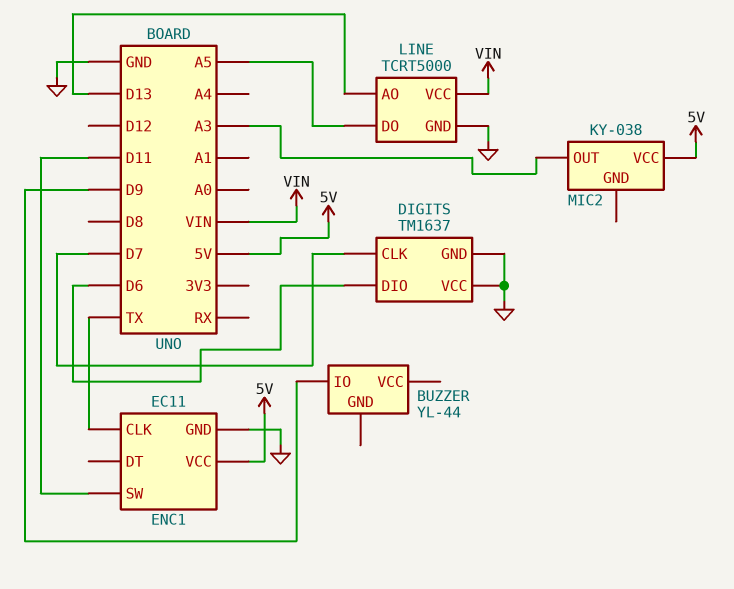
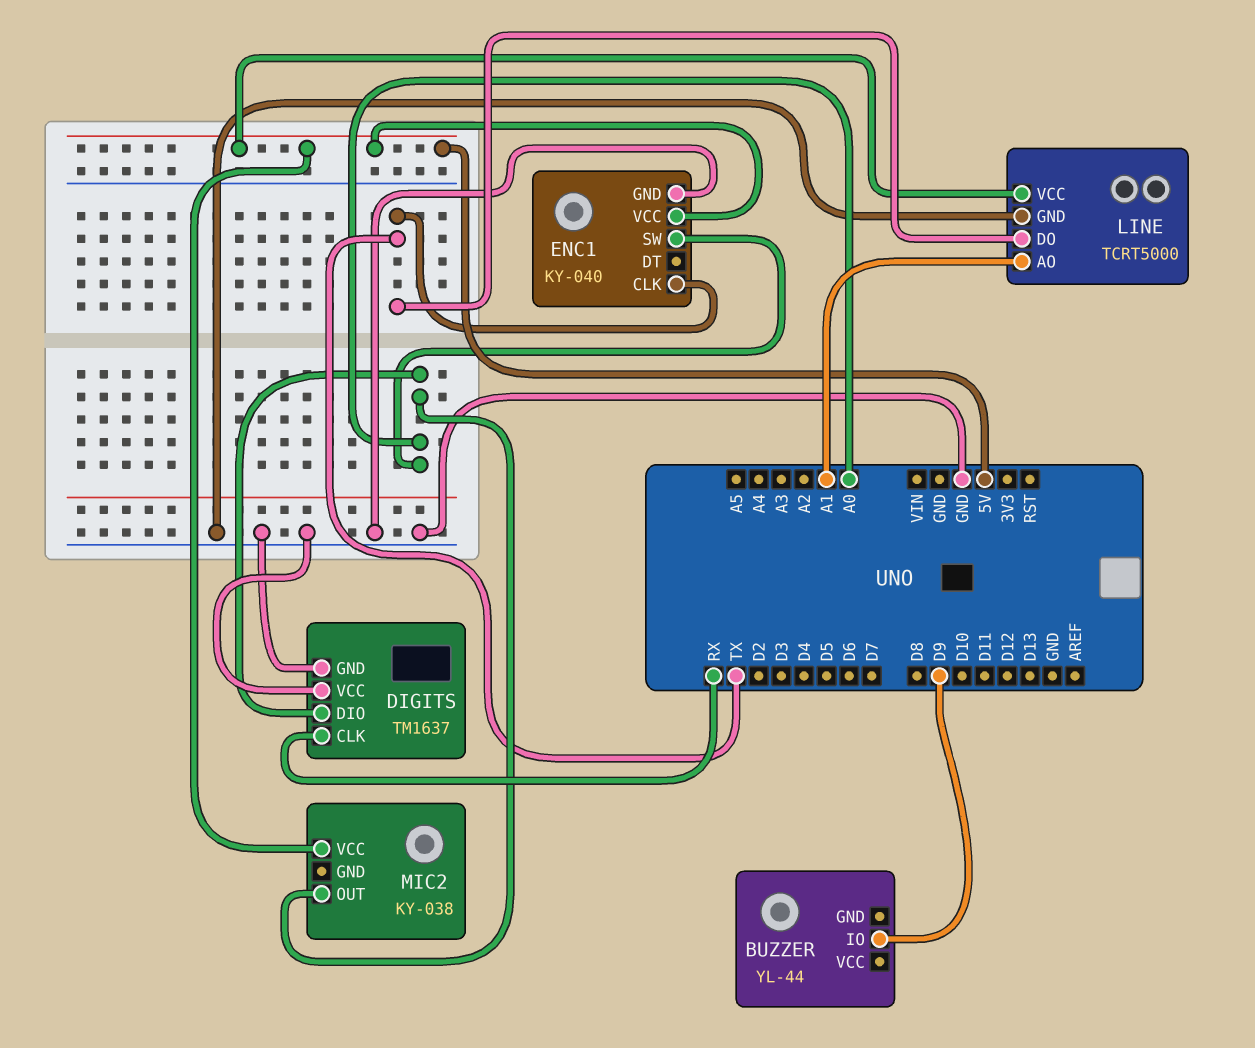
DIGITS pin CLK: D7 -> RX
DIGITS pin DIO: D6 -> A0
ENC1: EC11 -> KY-040
ENC1 pin SW: D11 -> A0
LINE pin AO: D13 -> A1
LINE pin DO: A5 -> TX
LINE pin VCC: VIN -> 5V
MIC2 pin OUT: A3 -> A0

